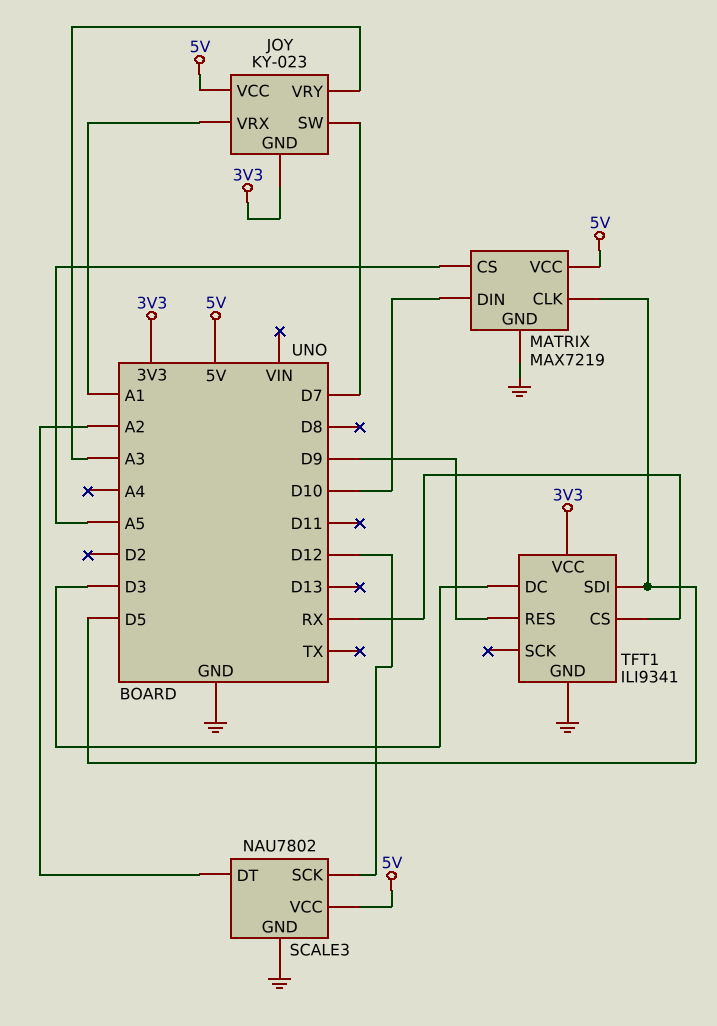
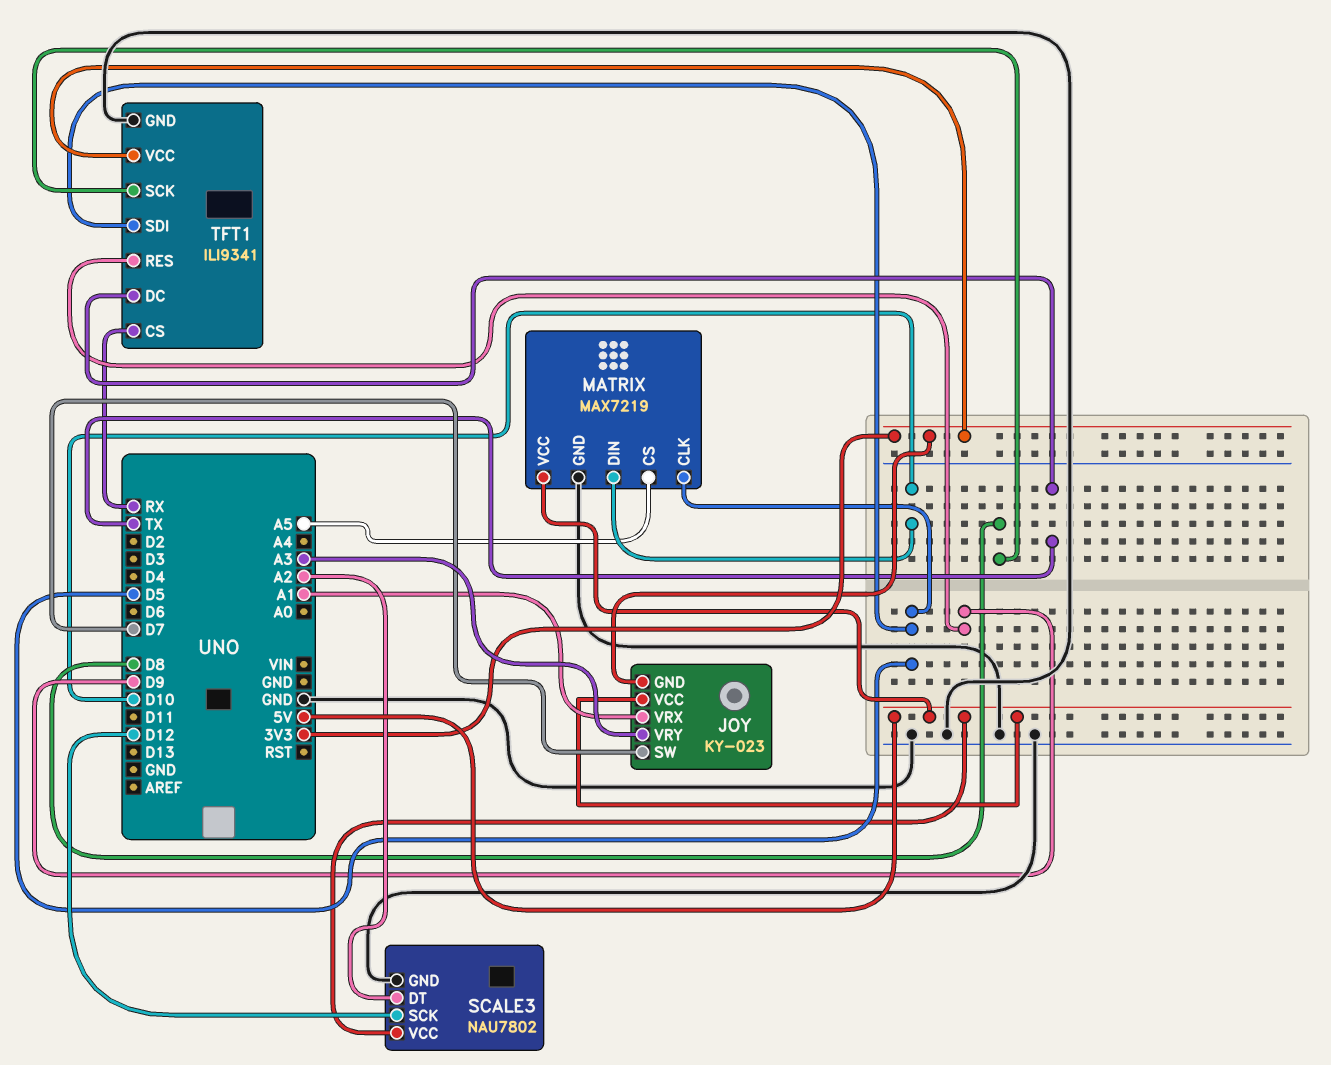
TFT1 pin DC: D3 -> TX
TFT1 pin SCK: none -> D8

